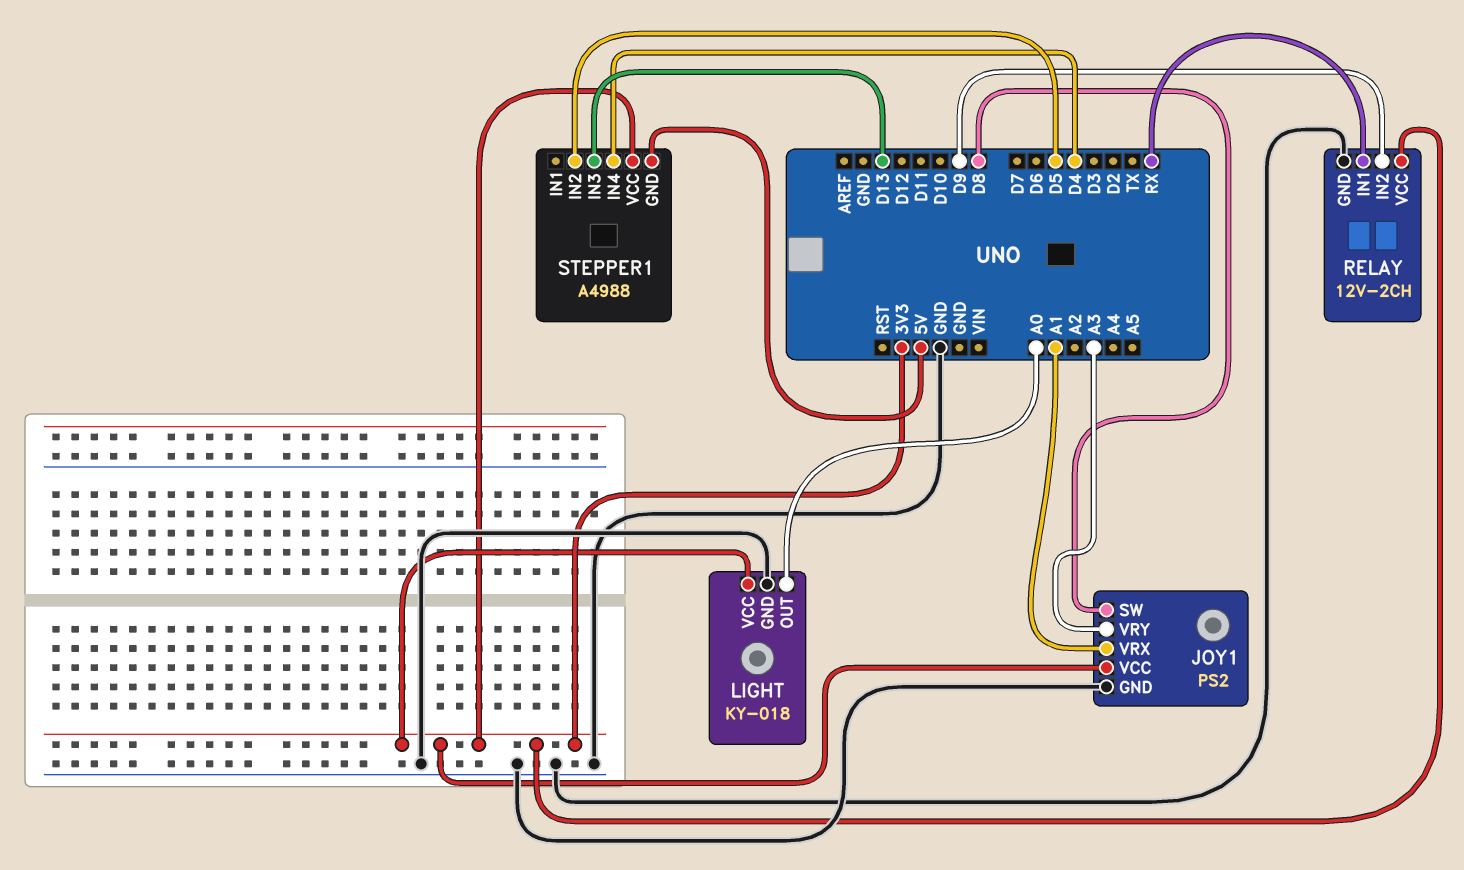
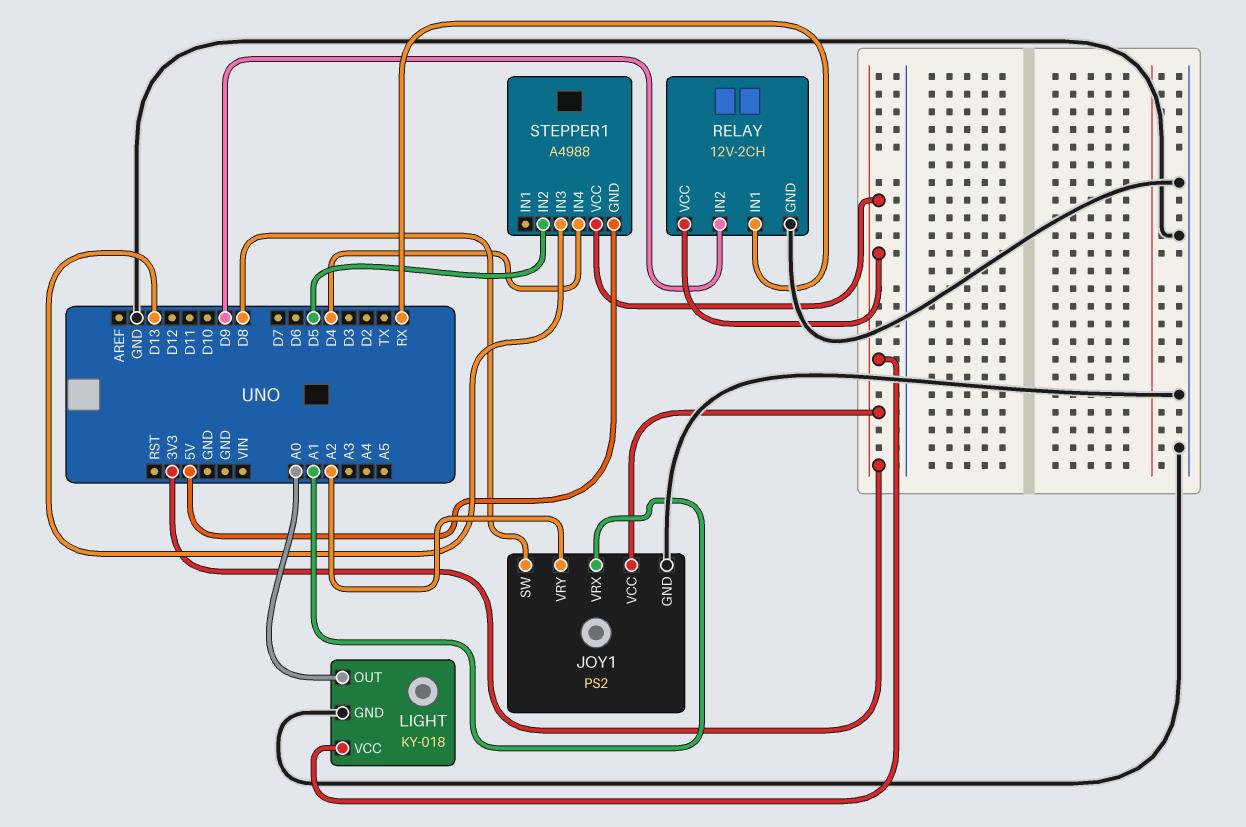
JOY1 pin VRY: A3 -> A2

